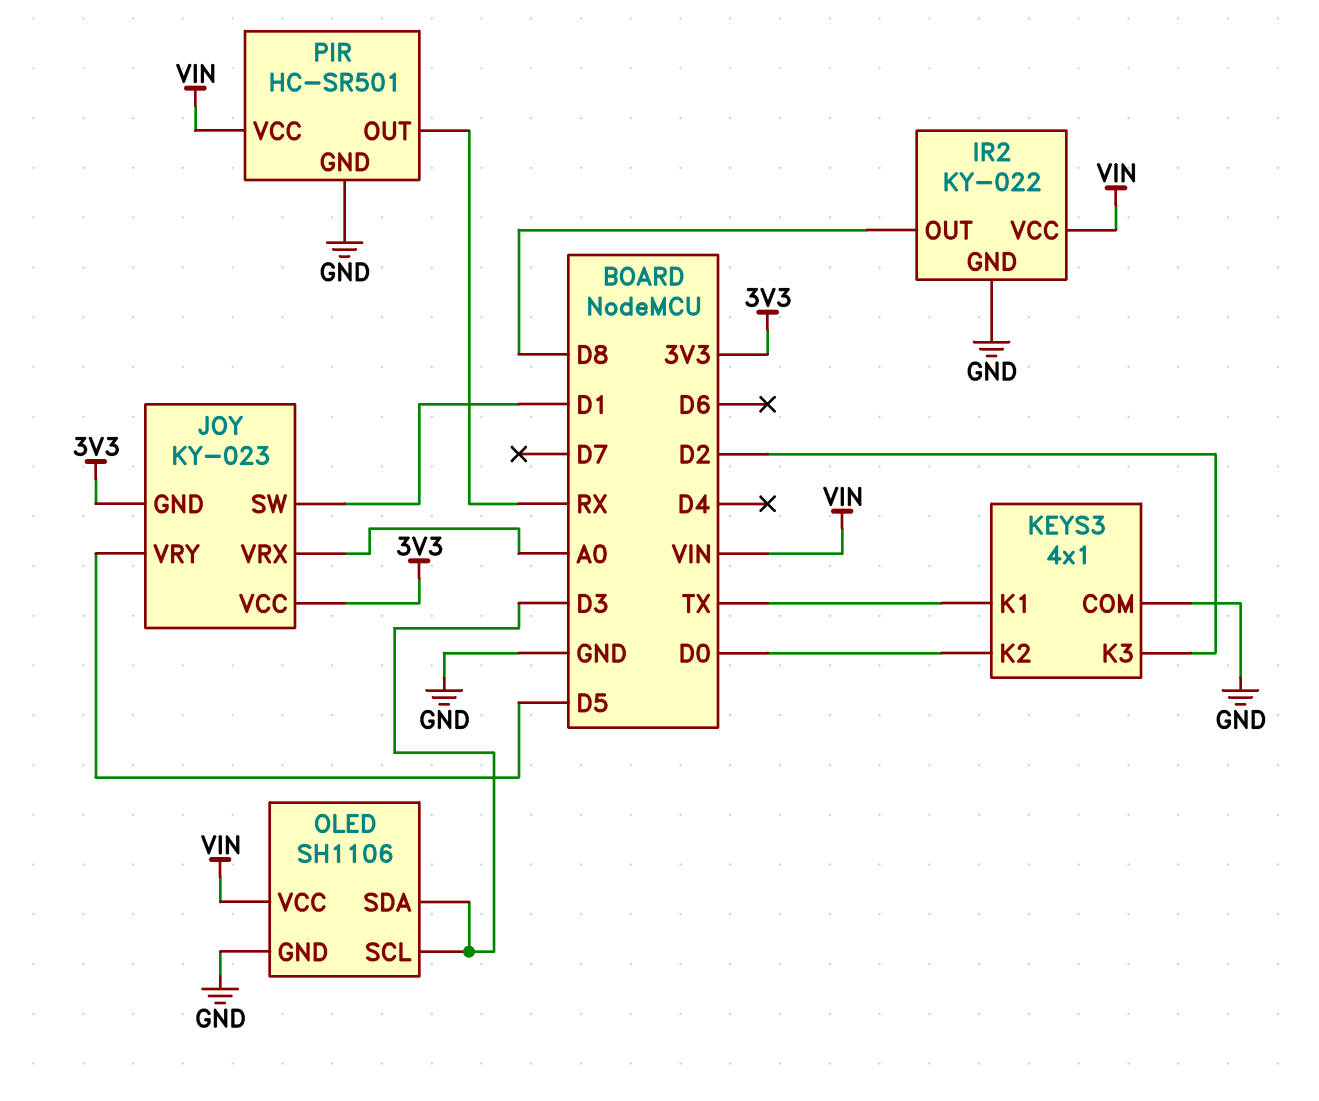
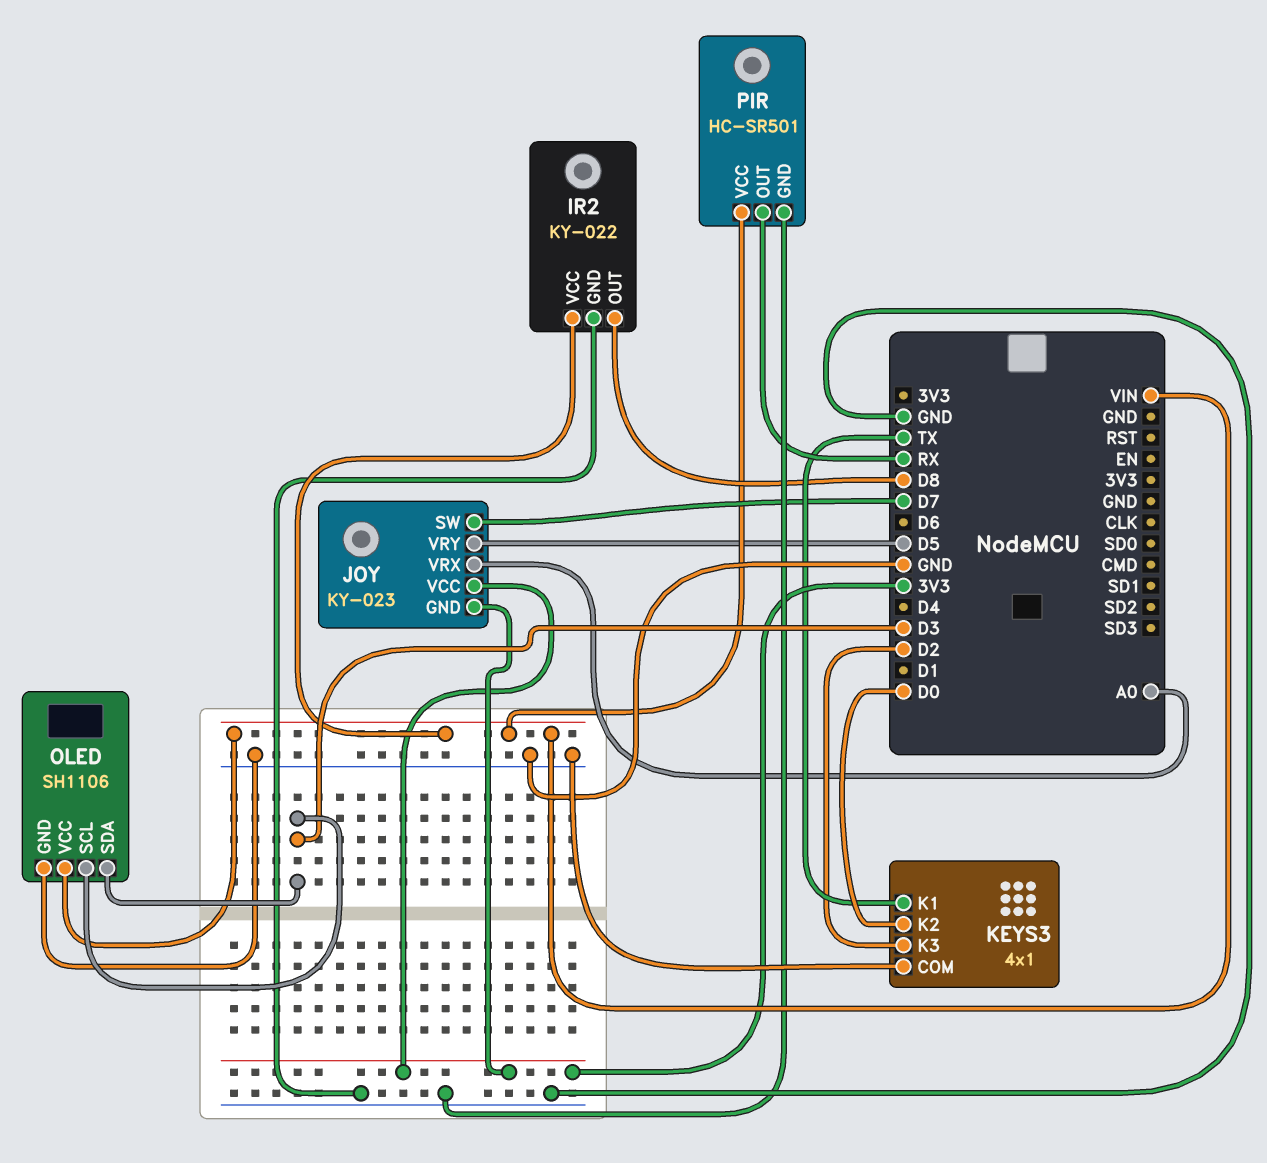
JOY pin SW: D1 -> D7

